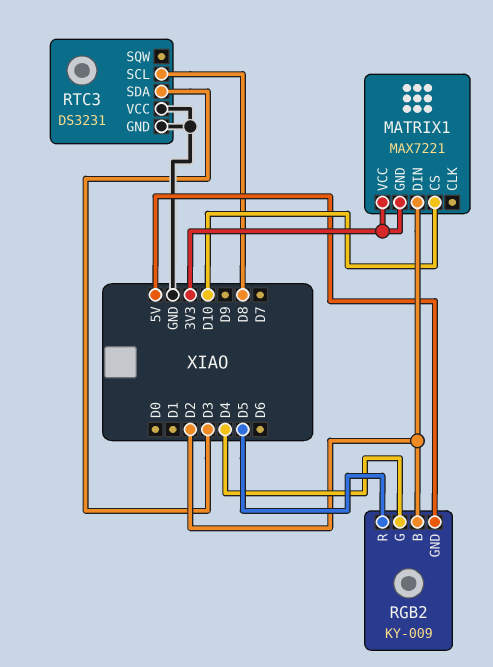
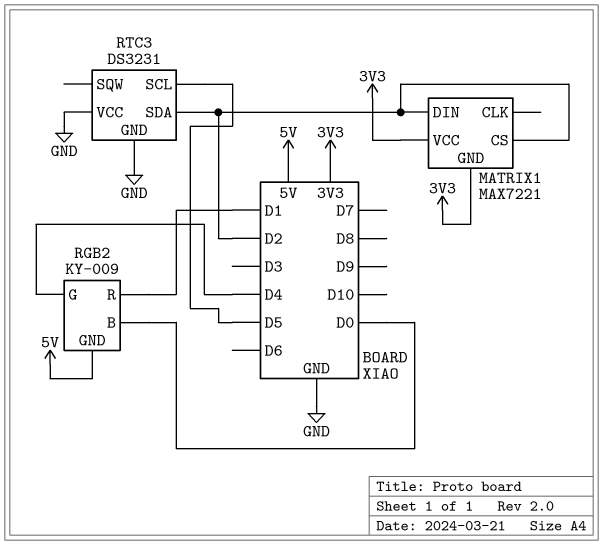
MATRIX1 pin CS: D10 -> D2
RGB2 pin B: D2 -> D0
RGB2 pin R: D5 -> D1
RTC3 pin SCL: D8 -> D5
RTC3 pin SDA: D3 -> D2

